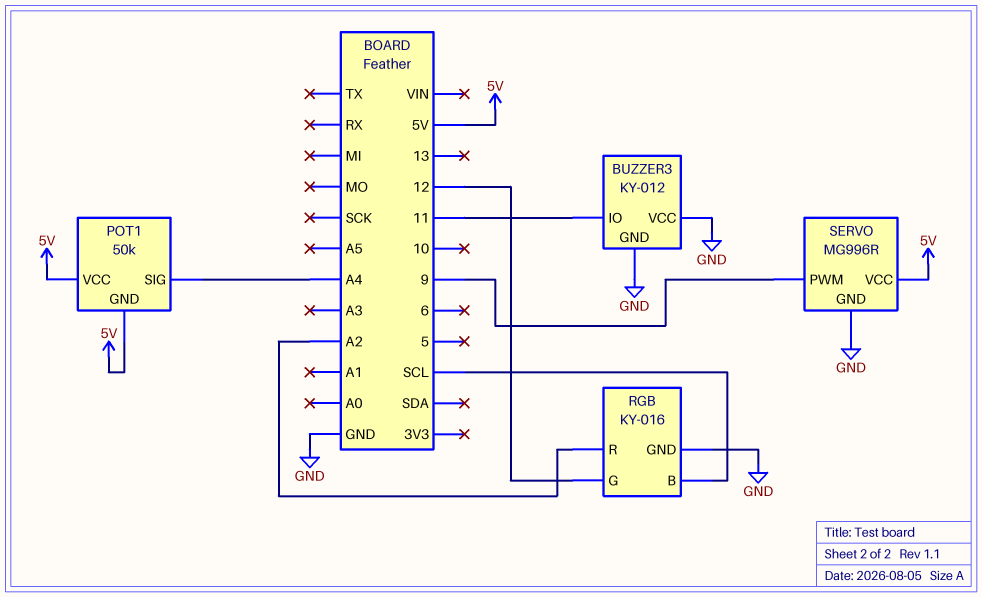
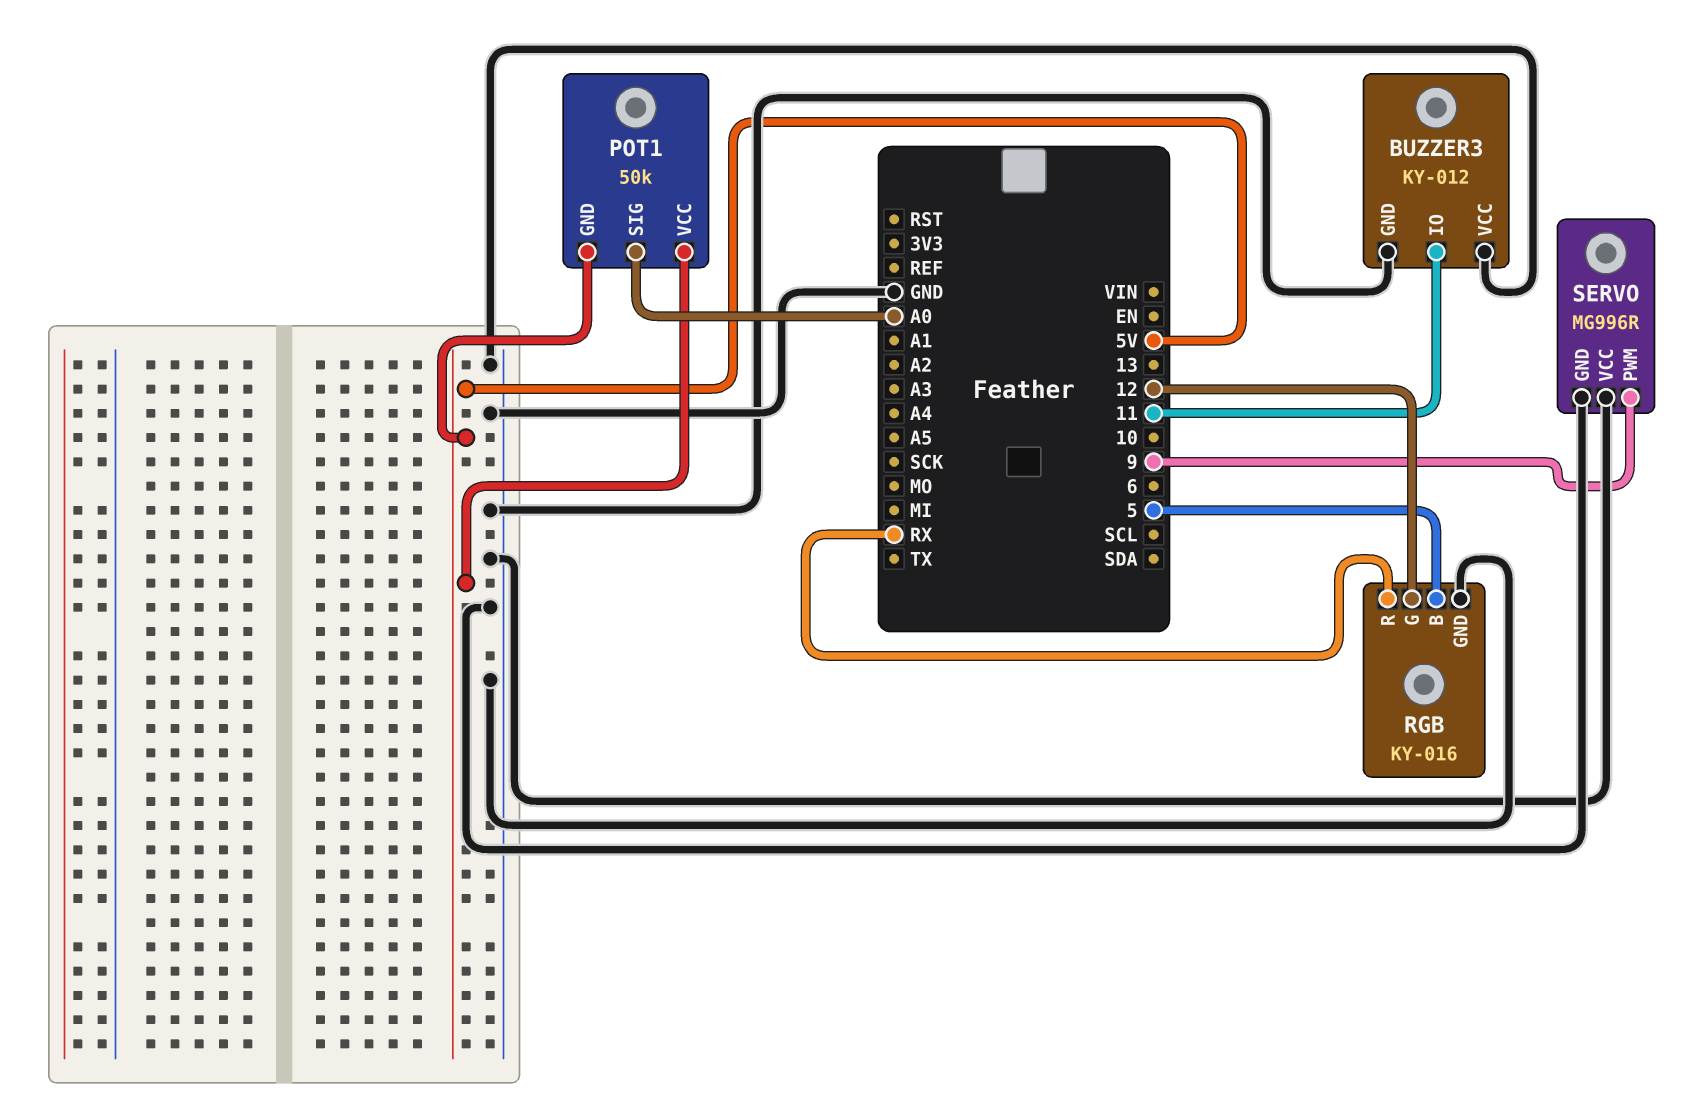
POT1 pin SIG: A4 -> A0
RGB pin B: SCL -> 5
RGB pin R: A2 -> RX
SERVO pin VCC: 5V -> GND

